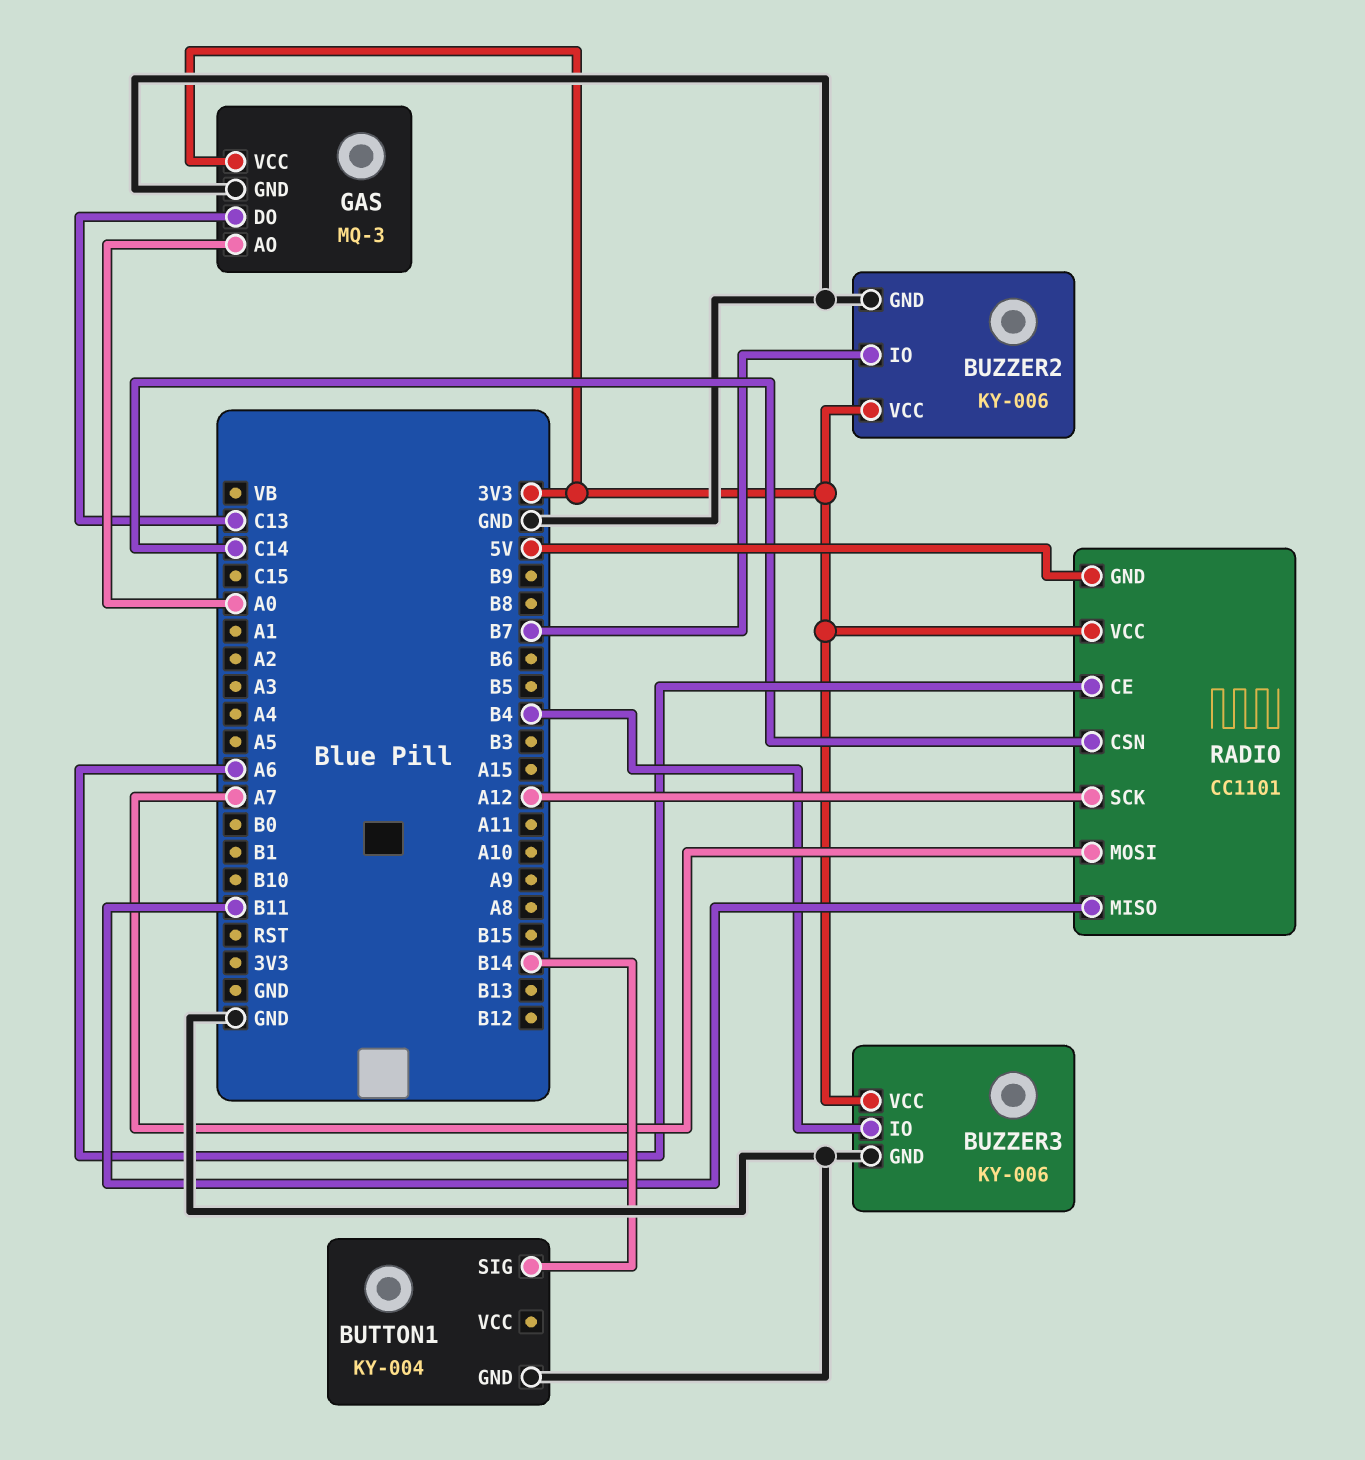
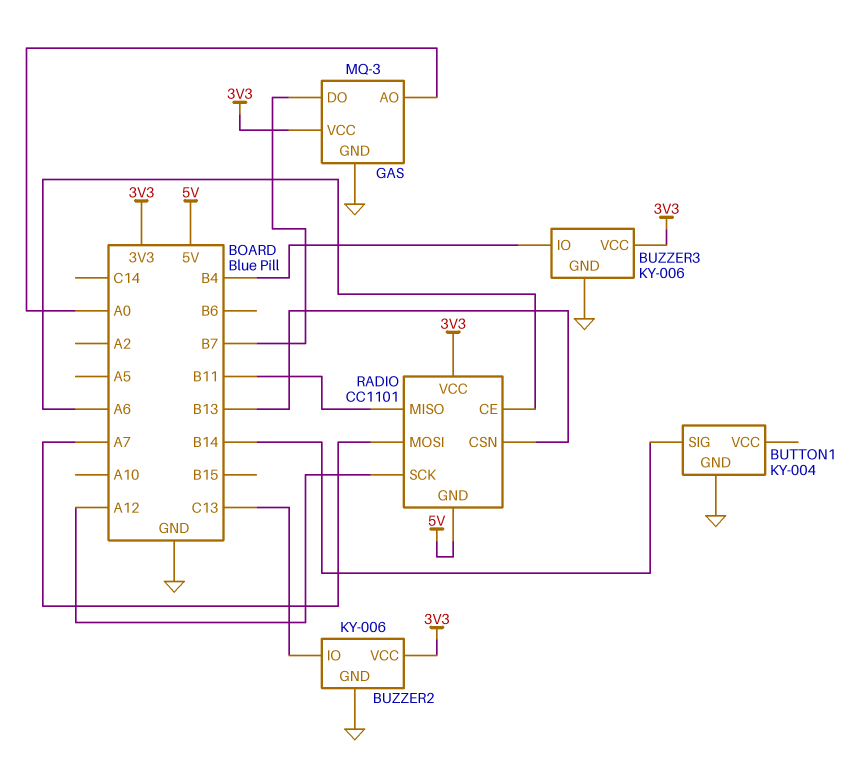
BUZZER2 pin IO: B7 -> C13
GAS pin DO: C13 -> B7
RADIO pin CSN: C14 -> B13

